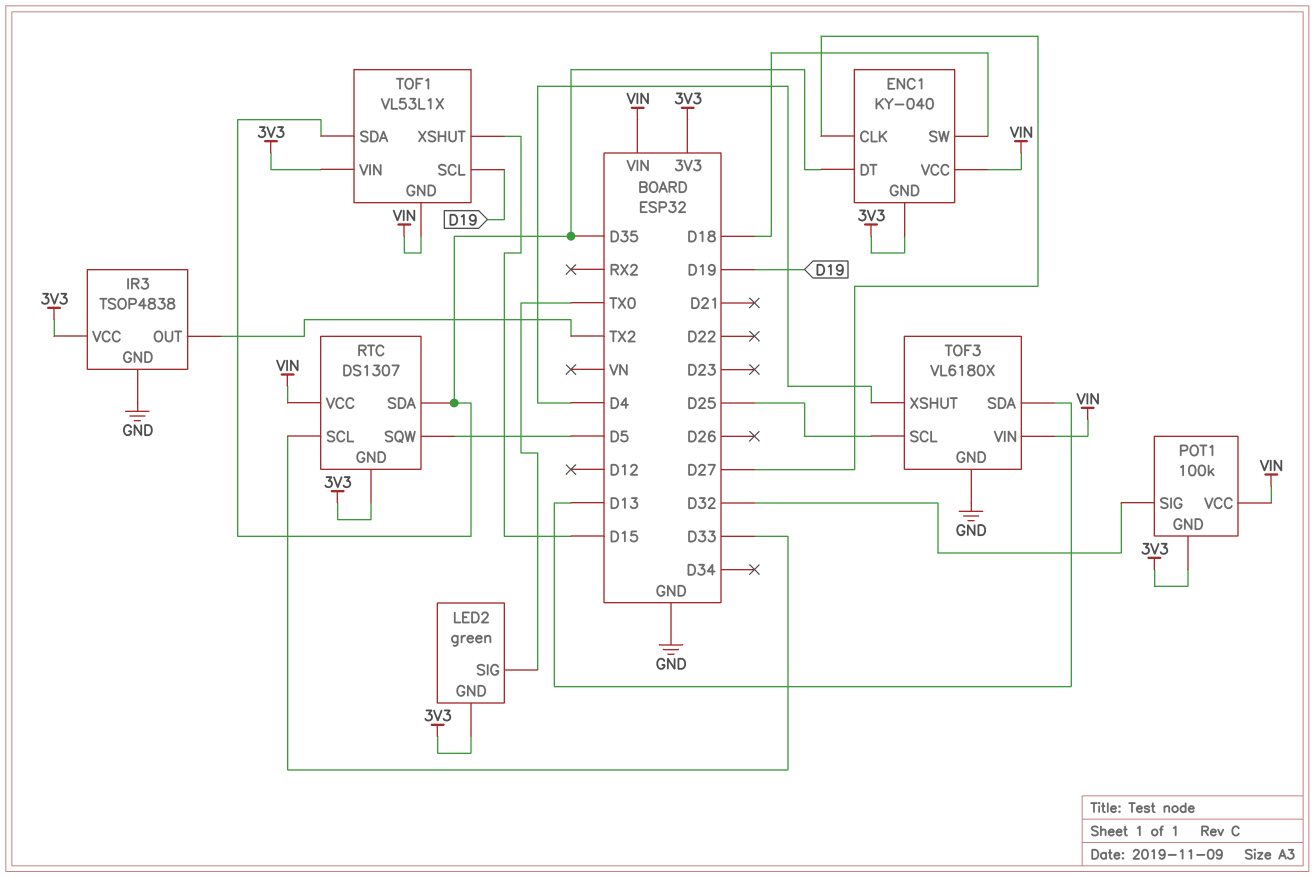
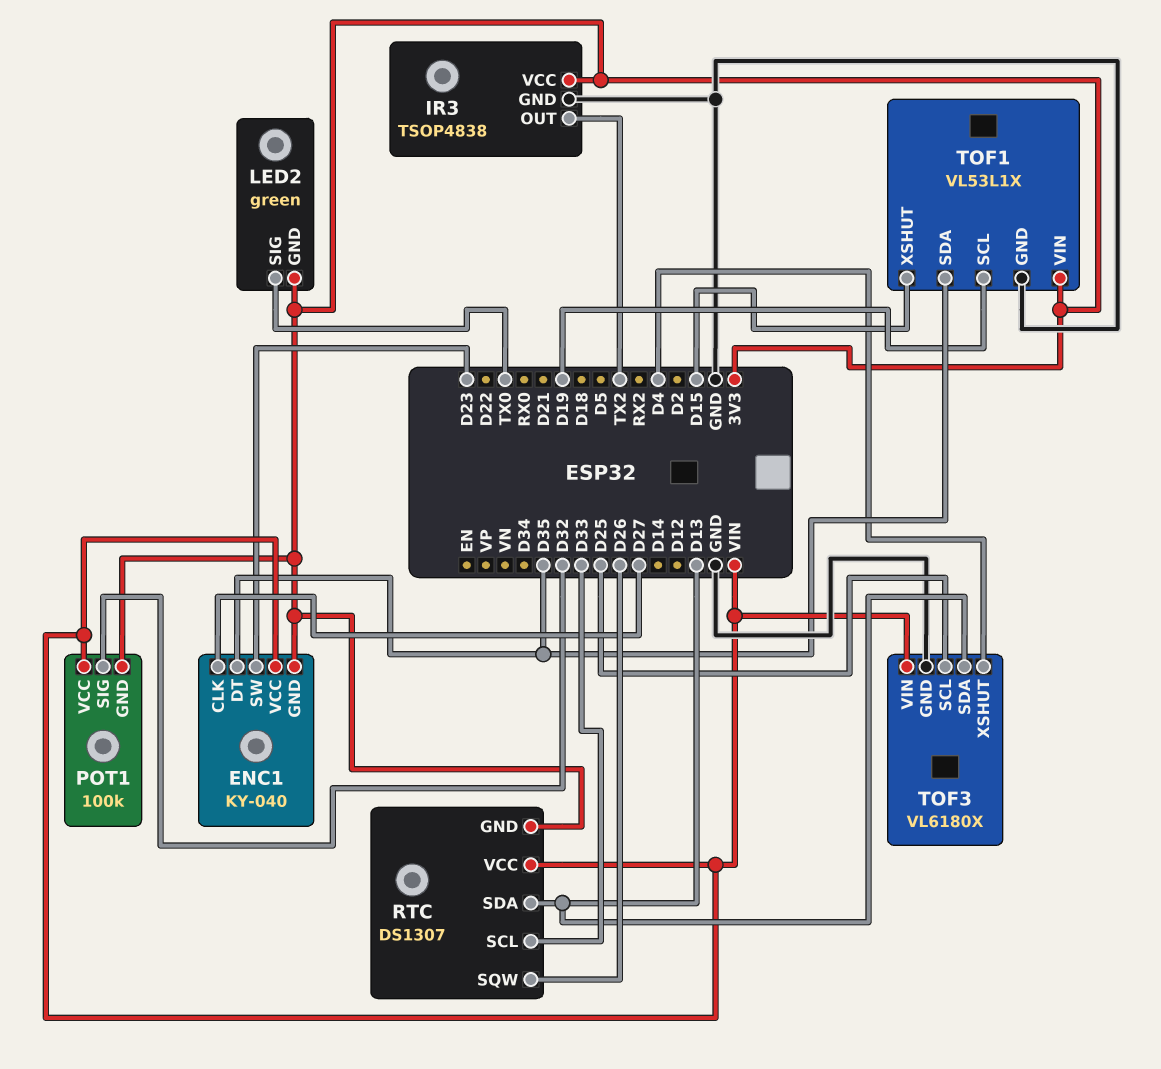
ENC1 pin SW: D18 -> D23
RTC pin SDA: D35 -> D13
RTC pin SQW: D5 -> D26
TOF1 pin GND: VIN -> GND

